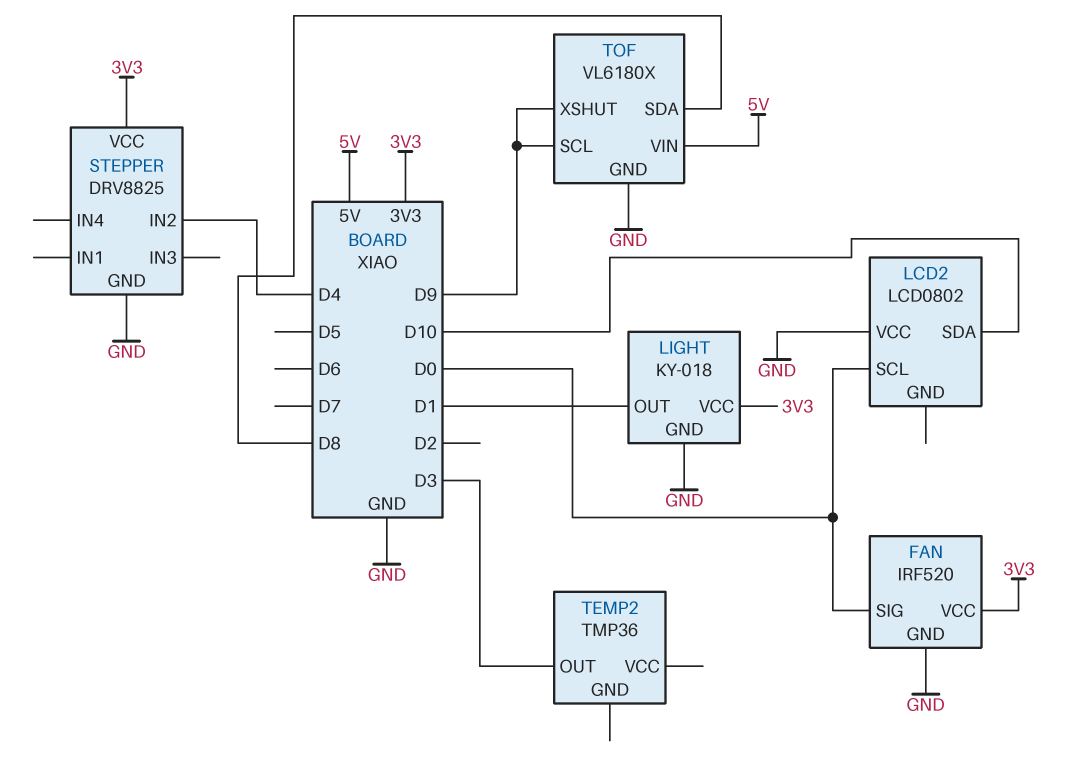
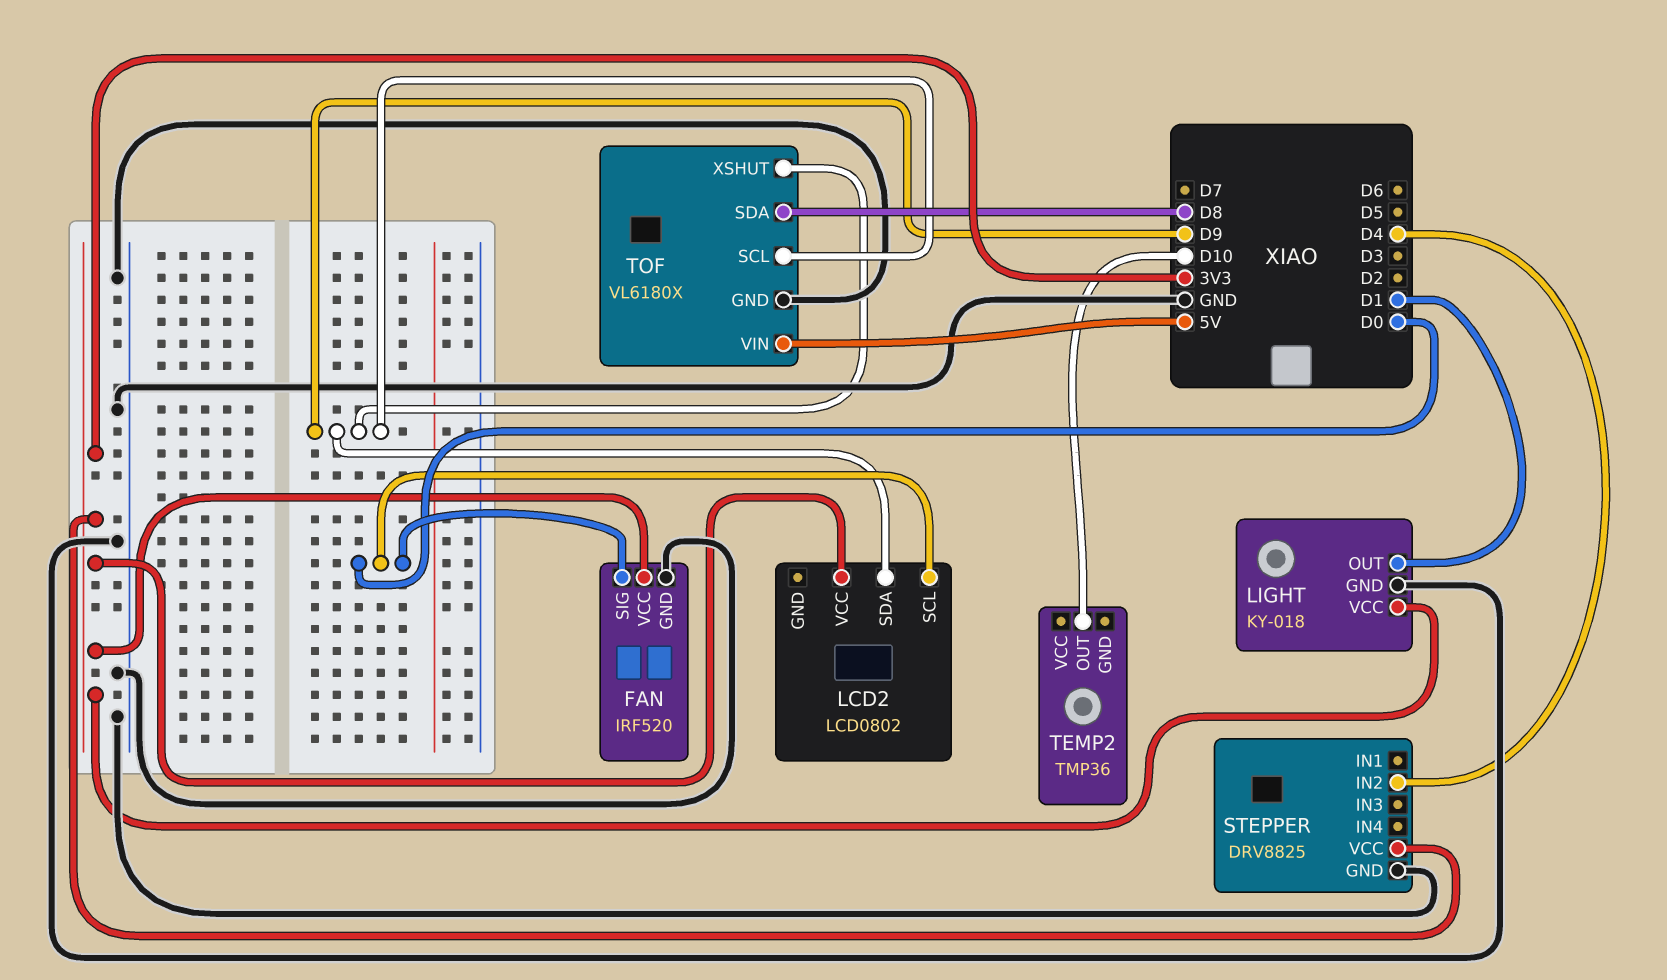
LCD2 pin SDA: D10 -> D9
LCD2 pin VCC: GND -> 3V3
TEMP2 pin OUT: D3 -> D10

